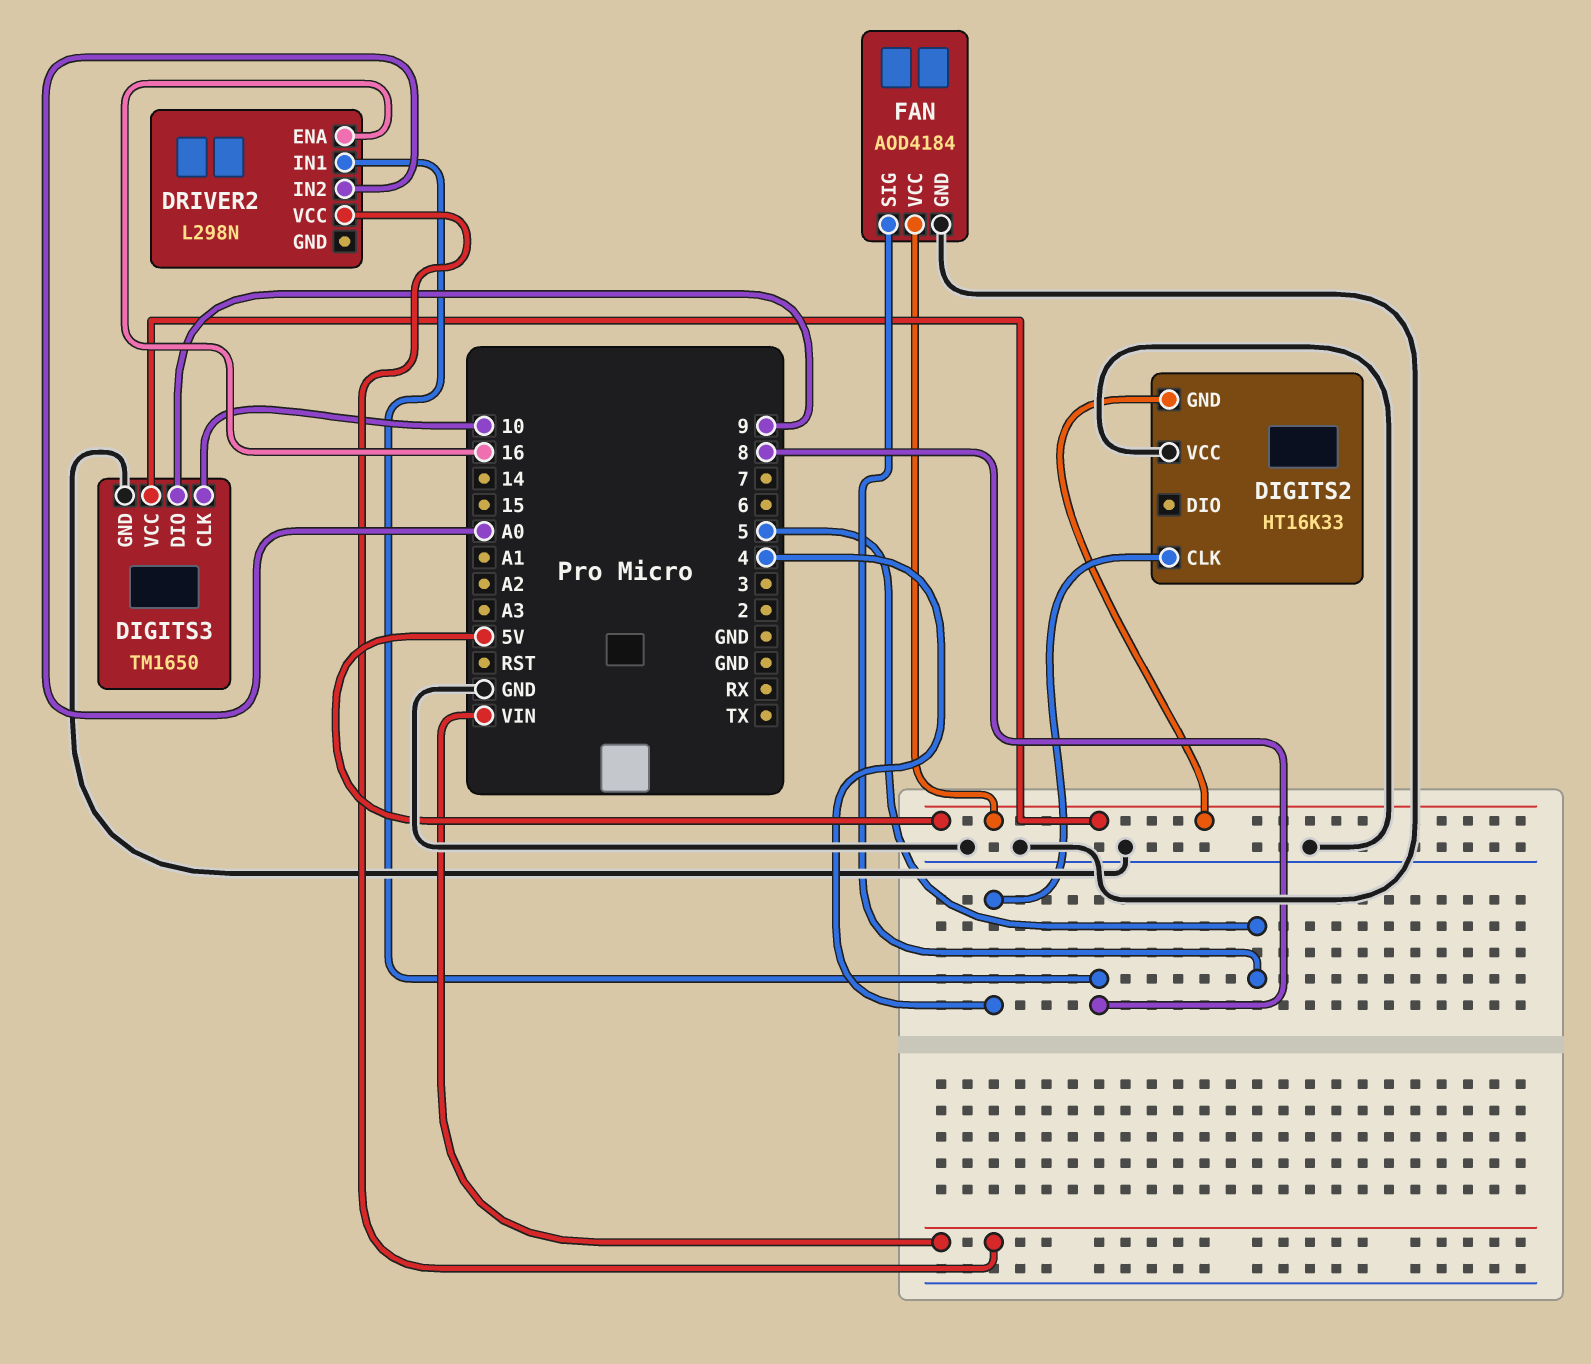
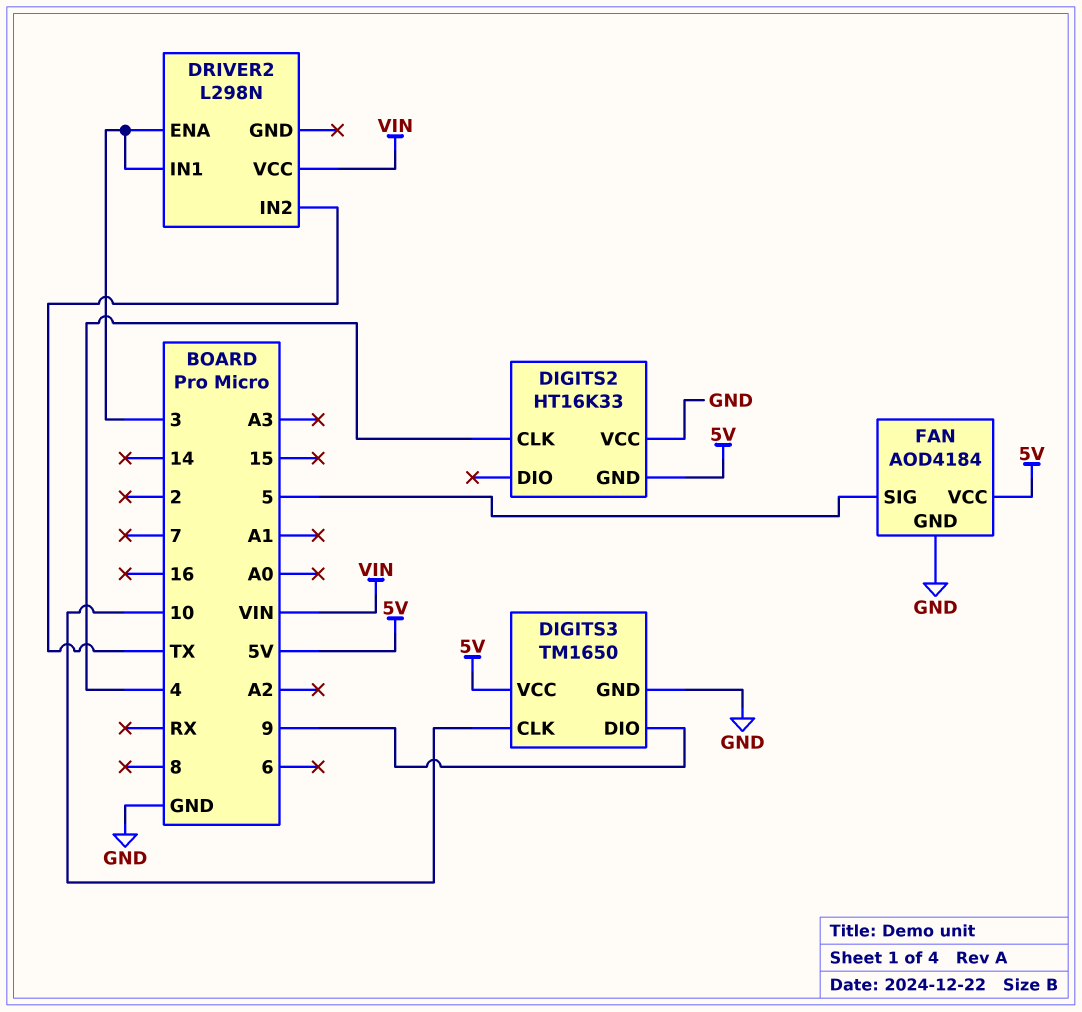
DRIVER2 pin ENA: 16 -> 3
DRIVER2 pin IN1: 8 -> 3
DRIVER2 pin IN2: A0 -> TX

